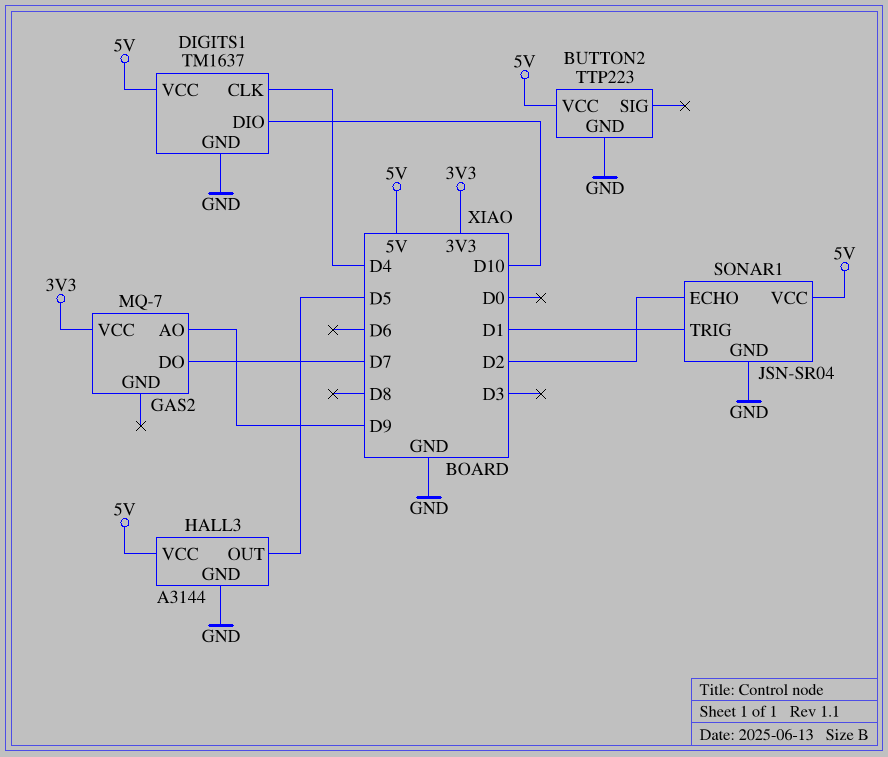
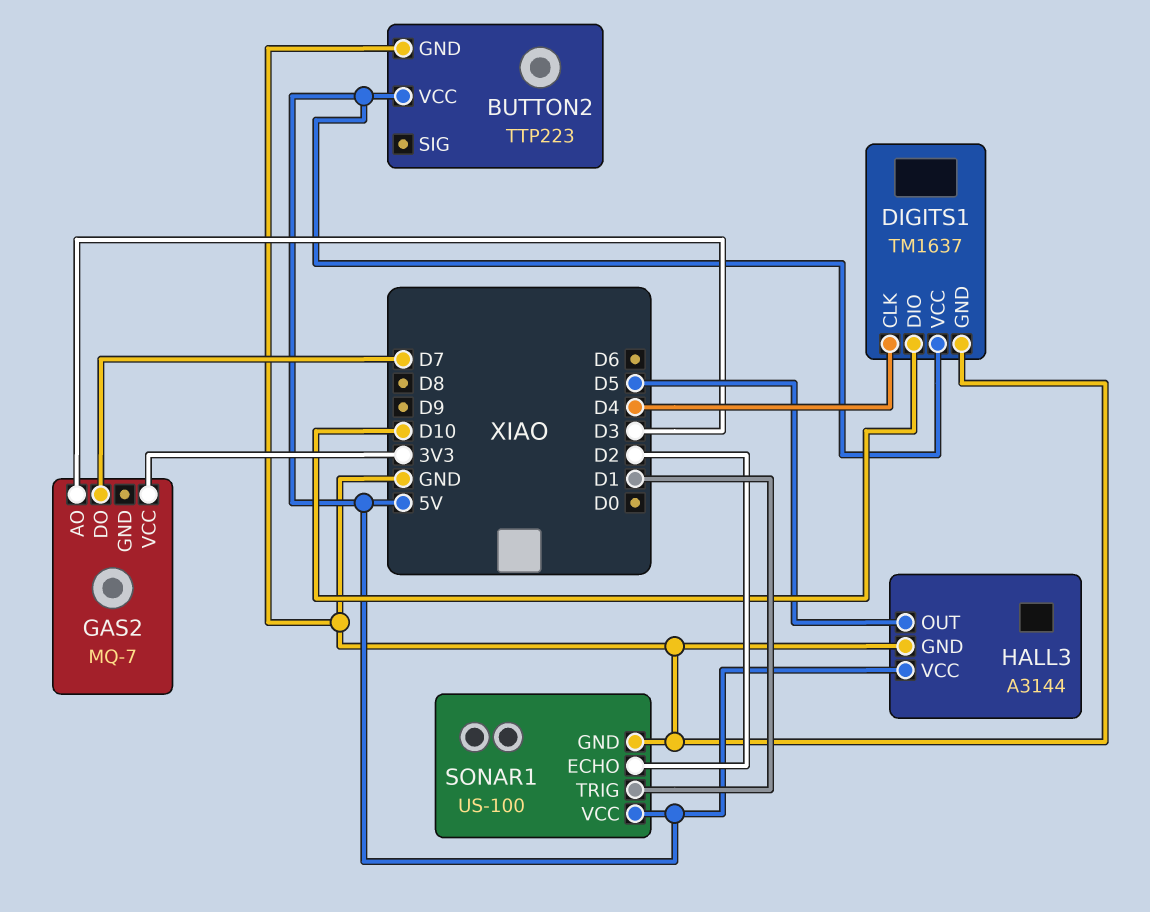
GAS2 pin AO: D9 -> D3
SONAR1: JSN-SR04 -> US-100

